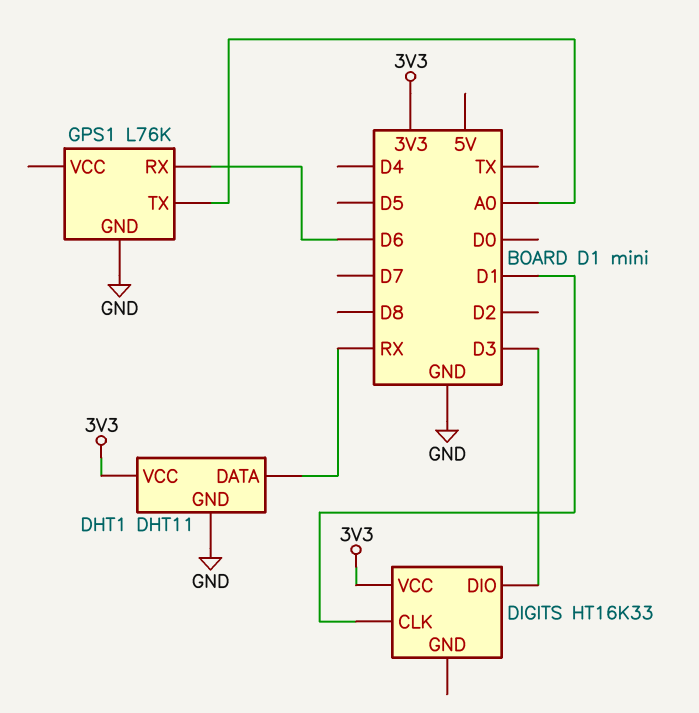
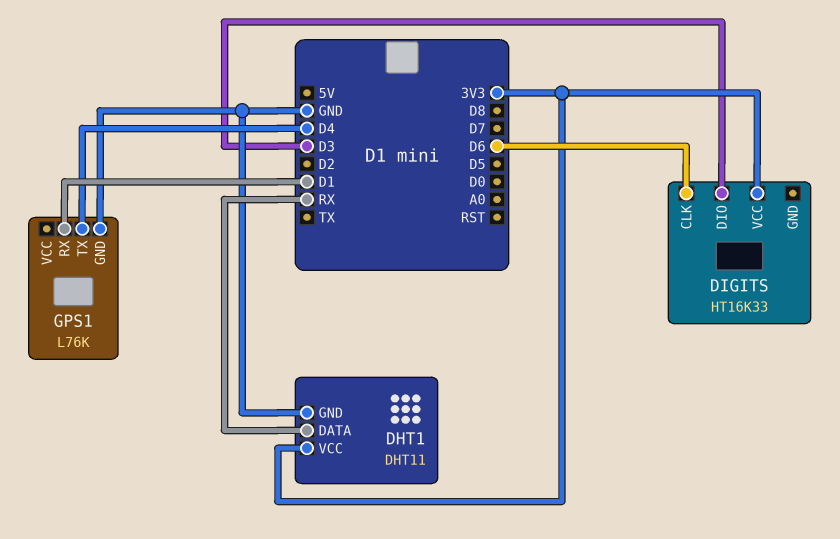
DIGITS pin CLK: D1 -> D6
GPS1 pin RX: D6 -> D1
GPS1 pin TX: A0 -> D4

